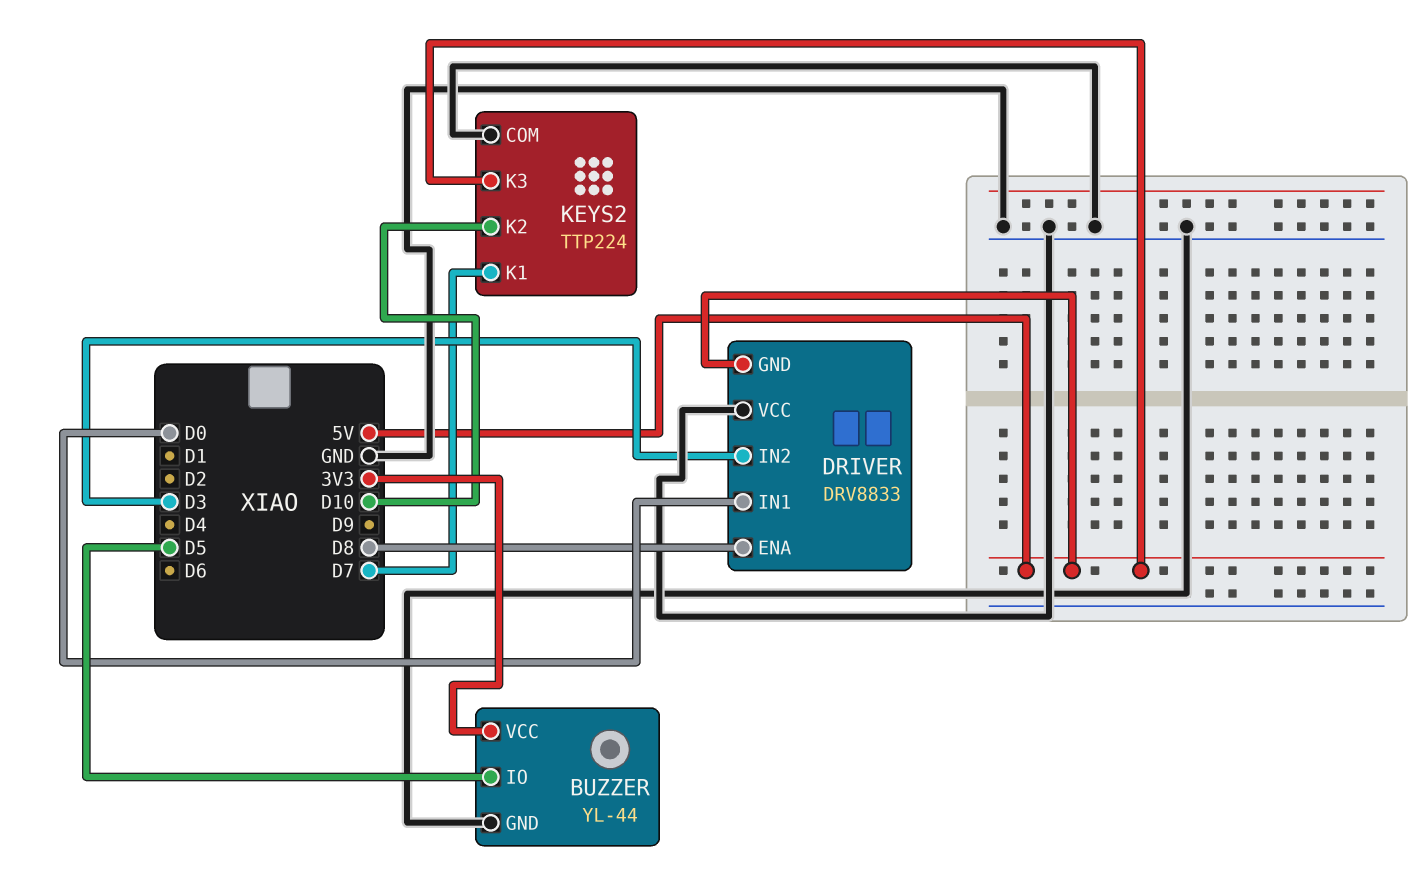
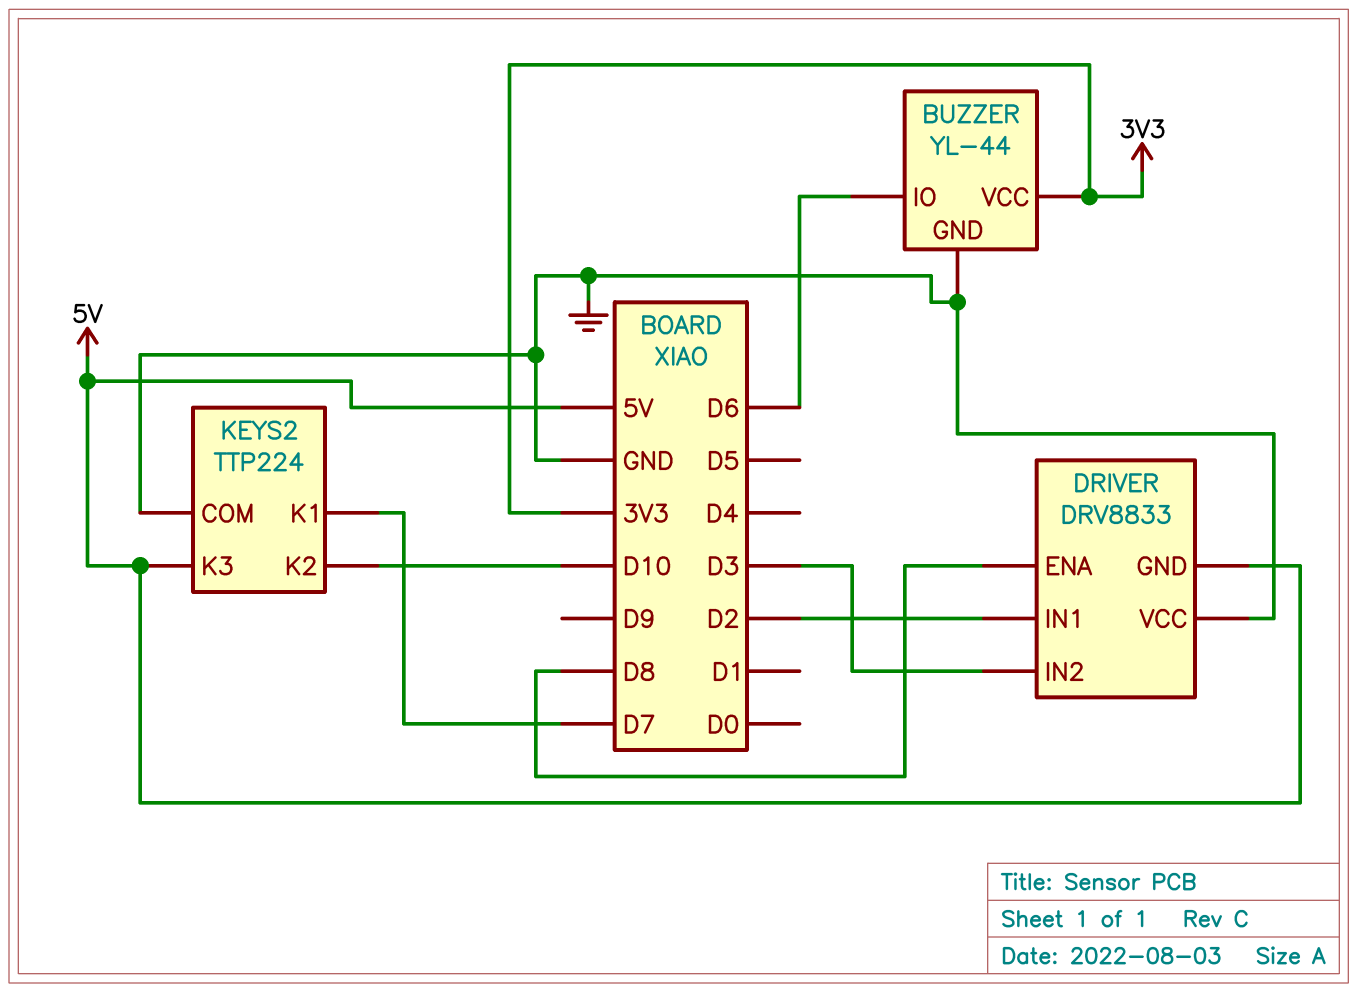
BUZZER pin IO: D5 -> D6
DRIVER pin IN1: D0 -> D2

